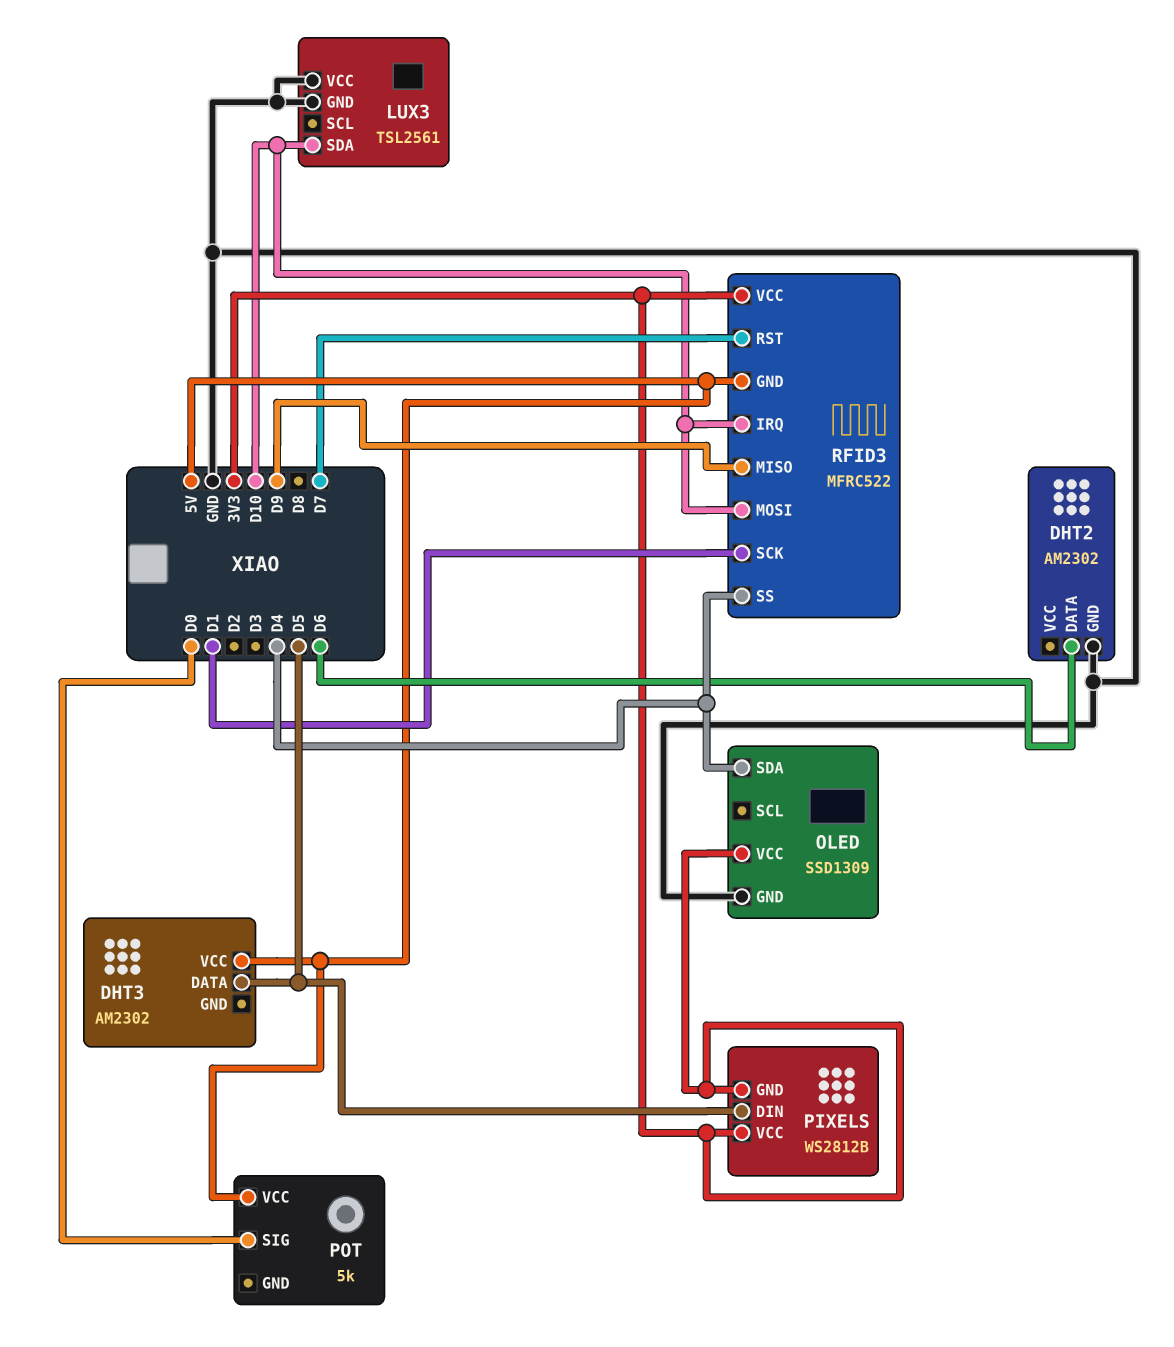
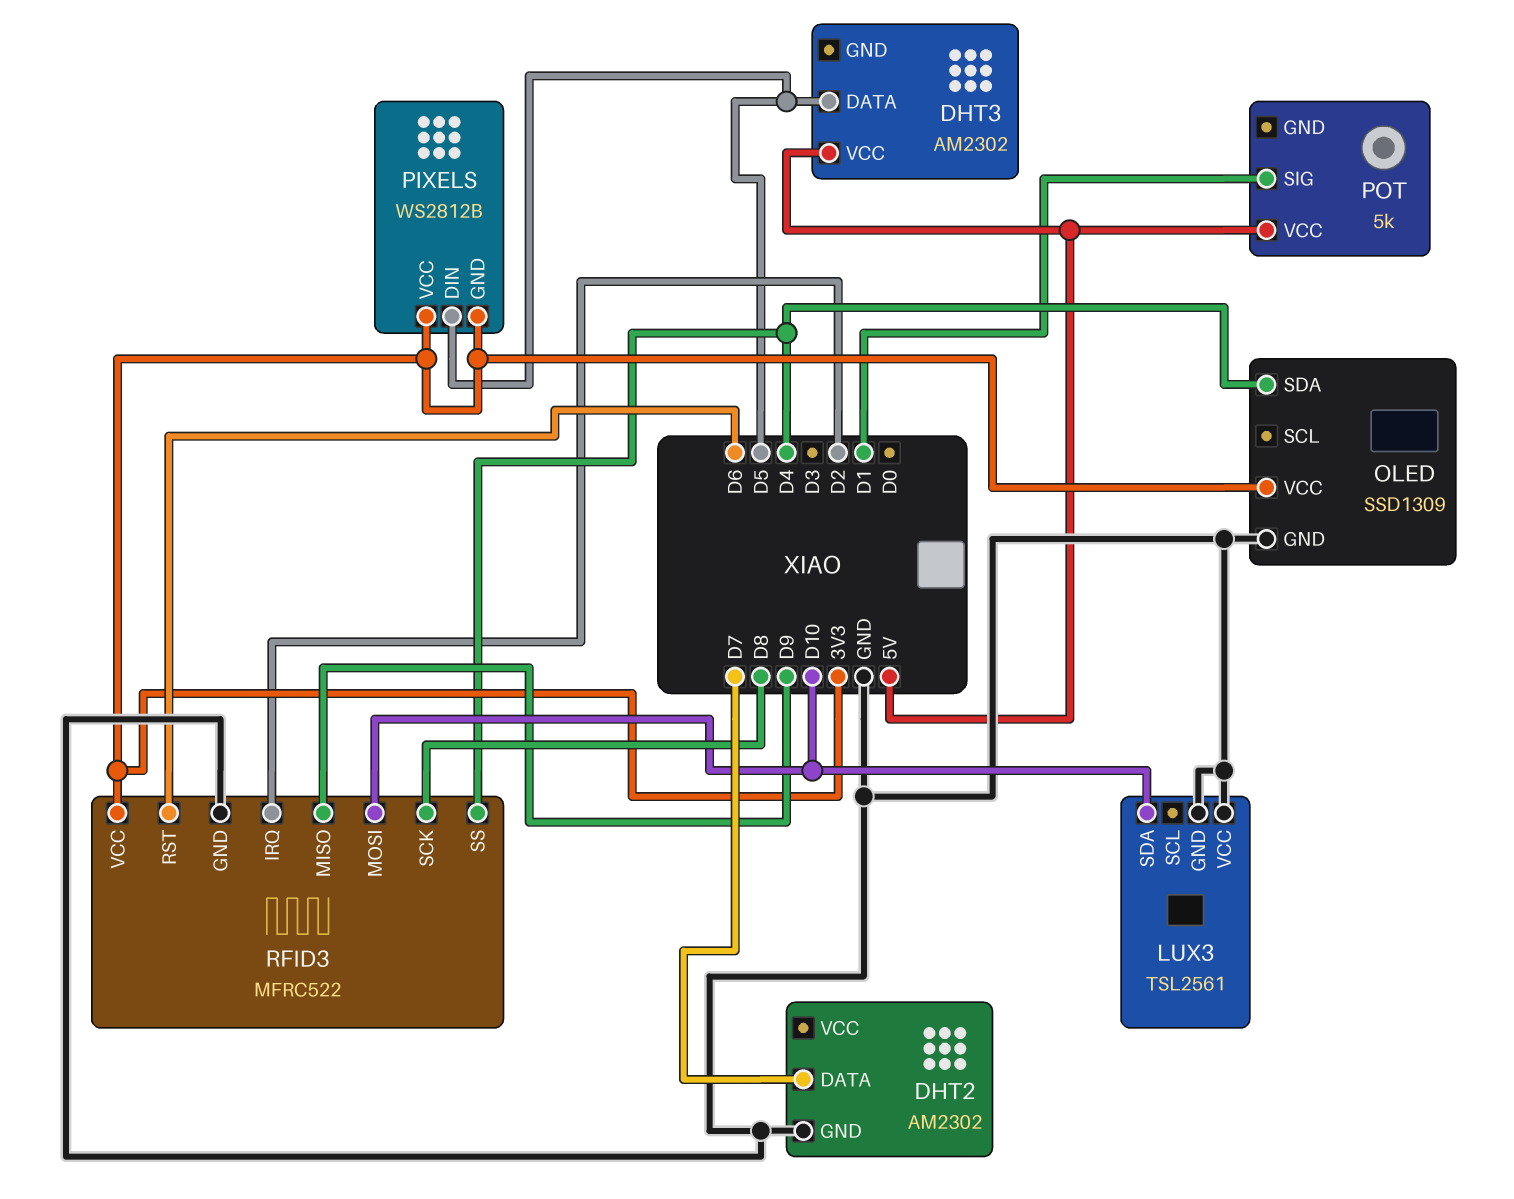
DHT2 pin DATA: D6 -> D7
POT pin SIG: D0 -> D1
RFID3 pin GND: 5V -> GND
RFID3 pin IRQ: D10 -> D2
RFID3 pin RST: D7 -> D6
RFID3 pin SCK: D1 -> D8

